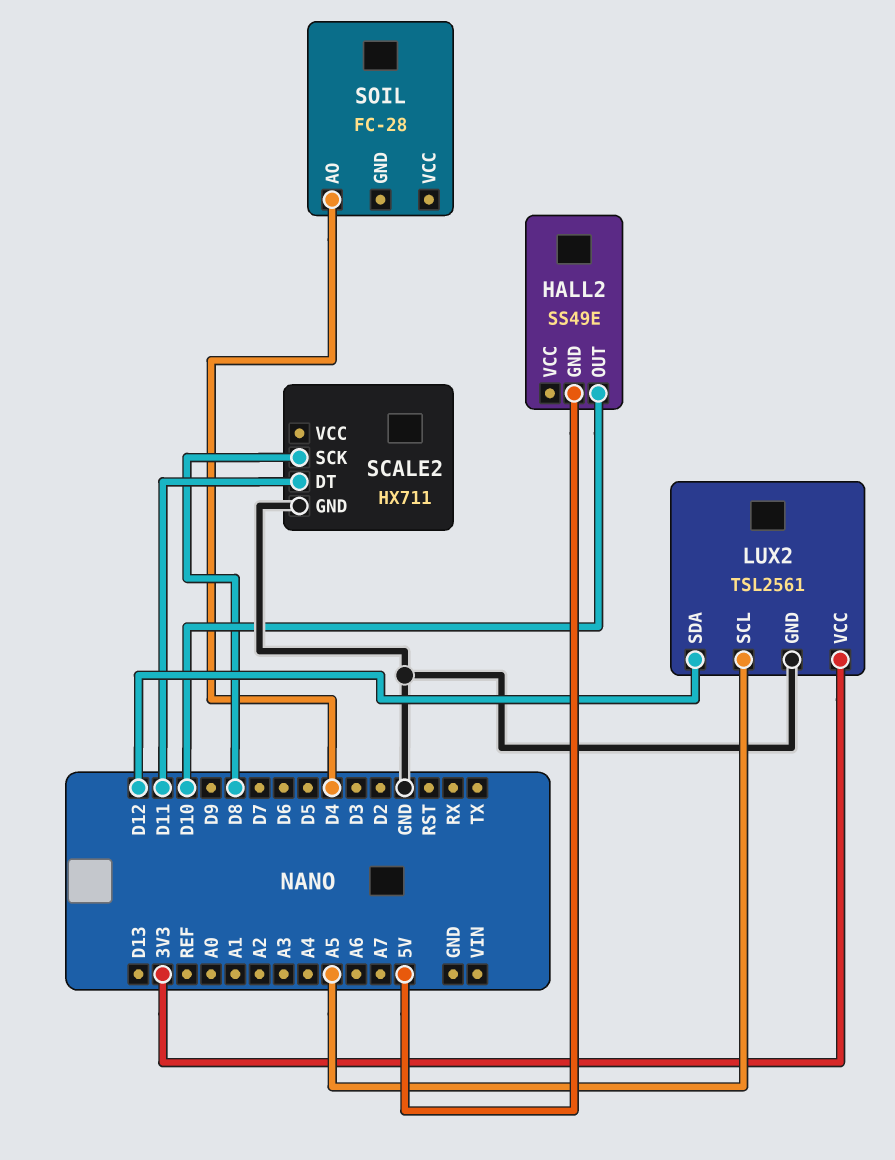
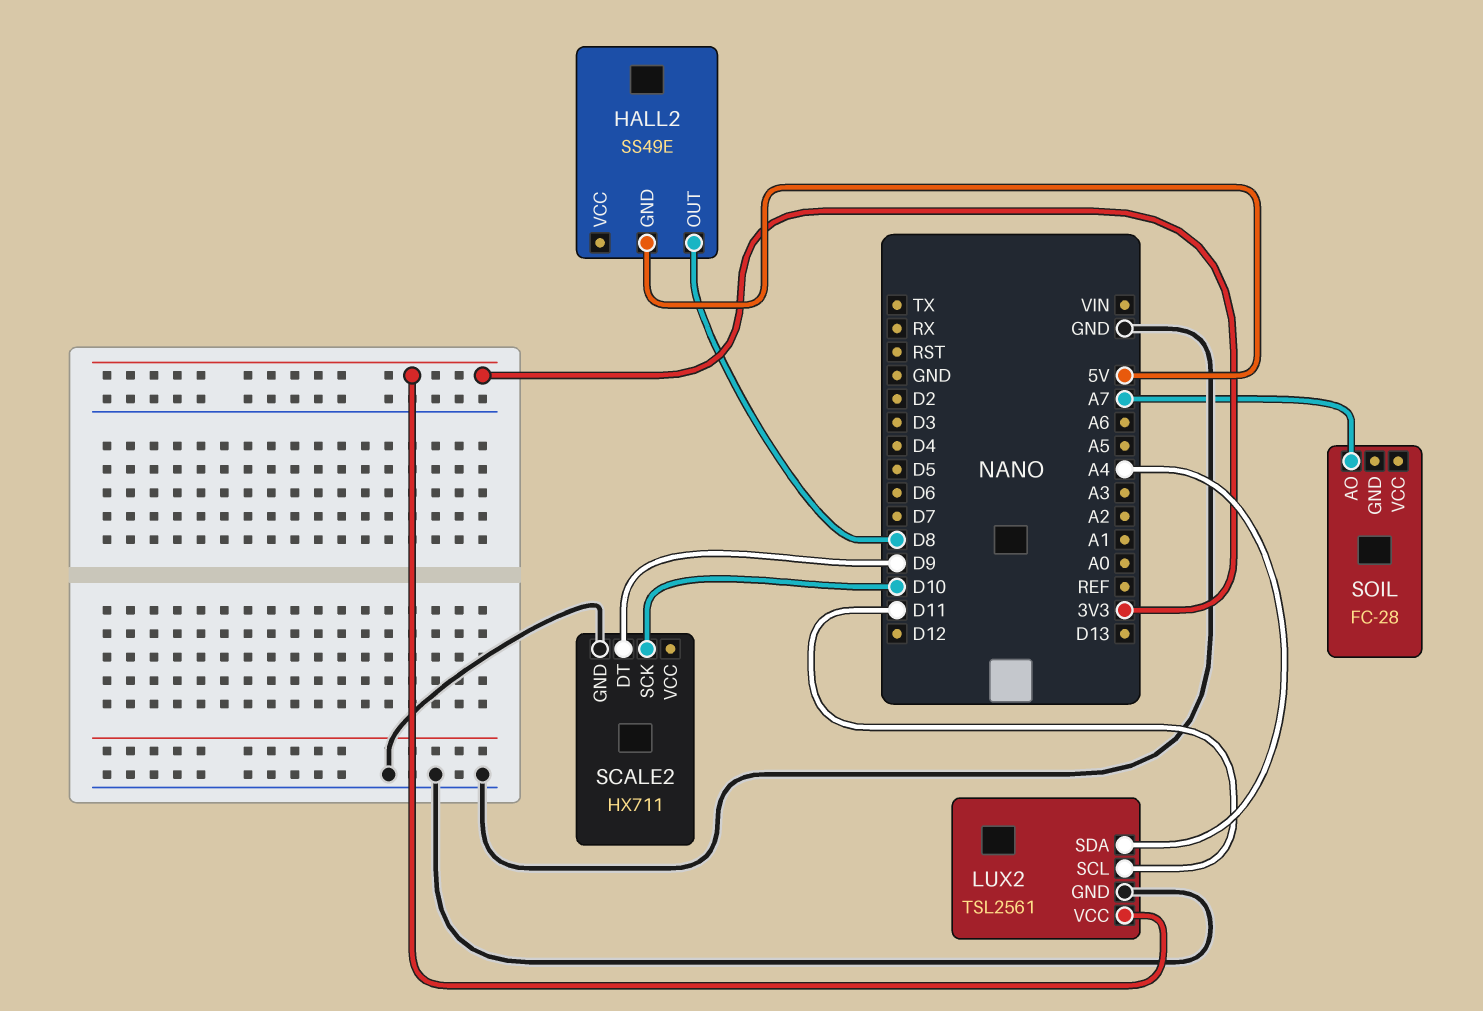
HALL2 pin OUT: D10 -> D8
LUX2 pin SCL: A5 -> D11
LUX2 pin SDA: D12 -> A4
SCALE2 pin DT: D11 -> D9
SCALE2 pin SCK: D8 -> D10
SOIL pin AO: D4 -> A7

